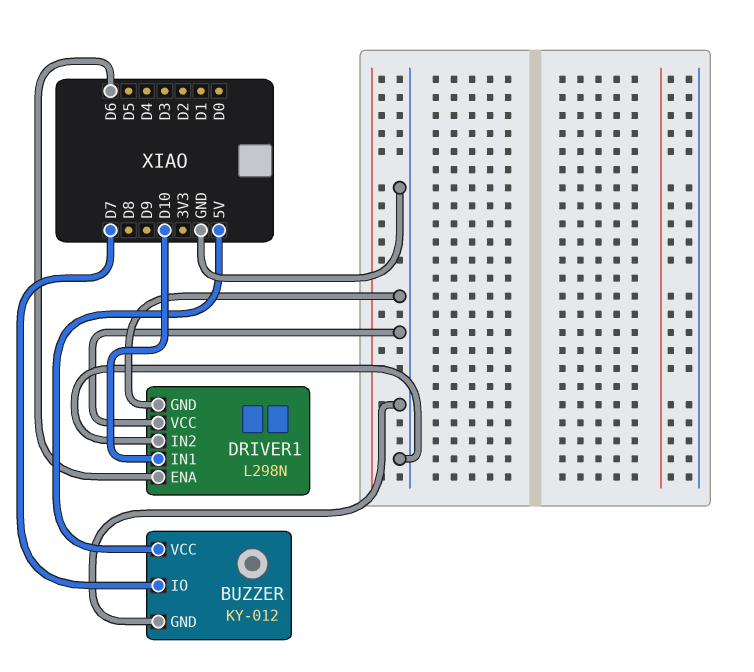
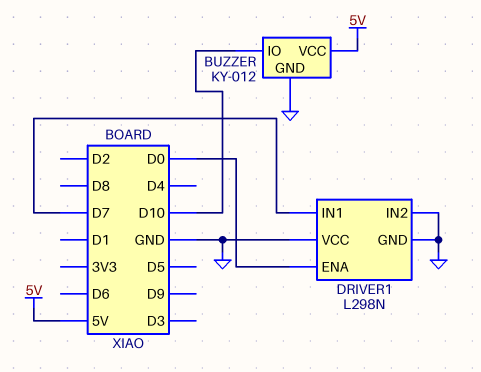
BUZZER pin IO: D7 -> D10
DRIVER1 pin ENA: D6 -> D0
DRIVER1 pin IN1: D10 -> D7

